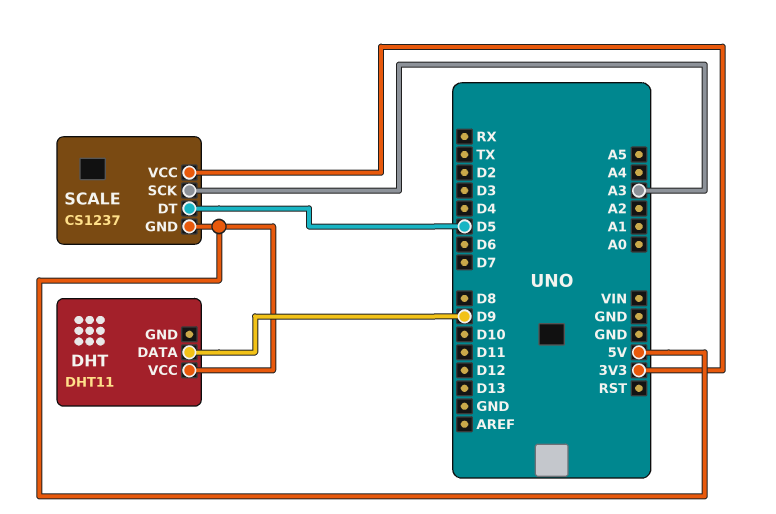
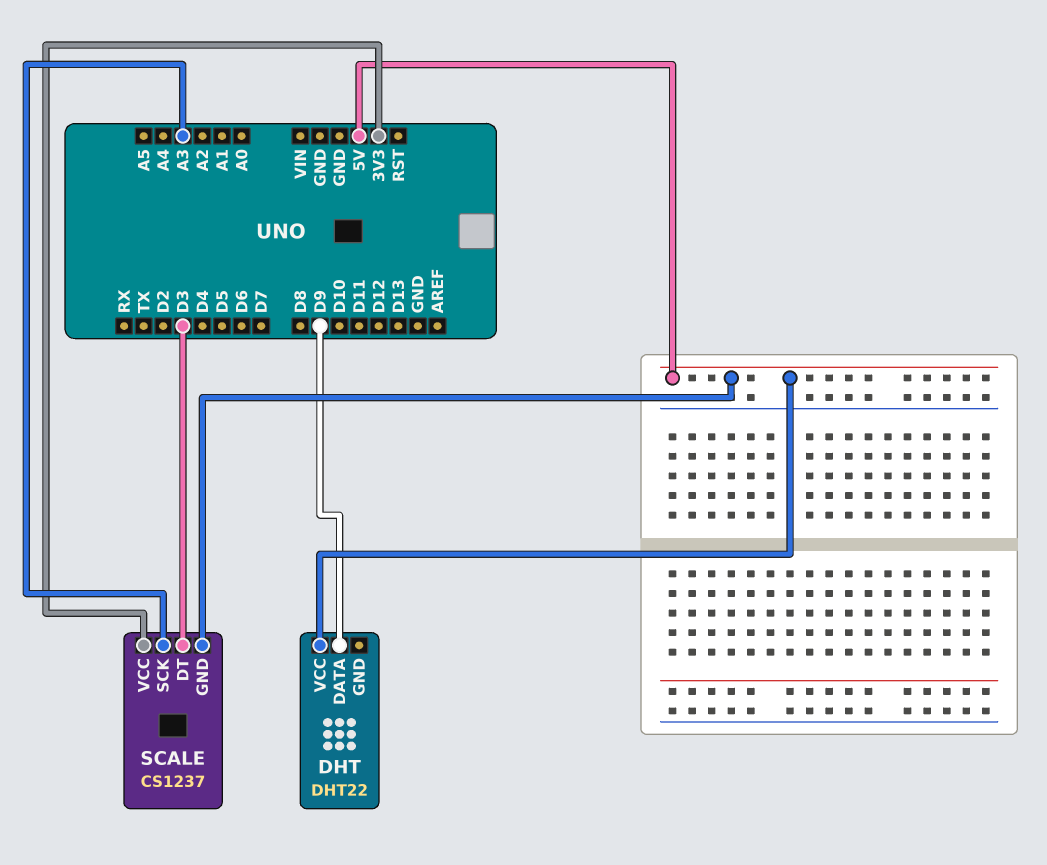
DHT: DHT11 -> DHT22
SCALE pin DT: D5 -> D3

